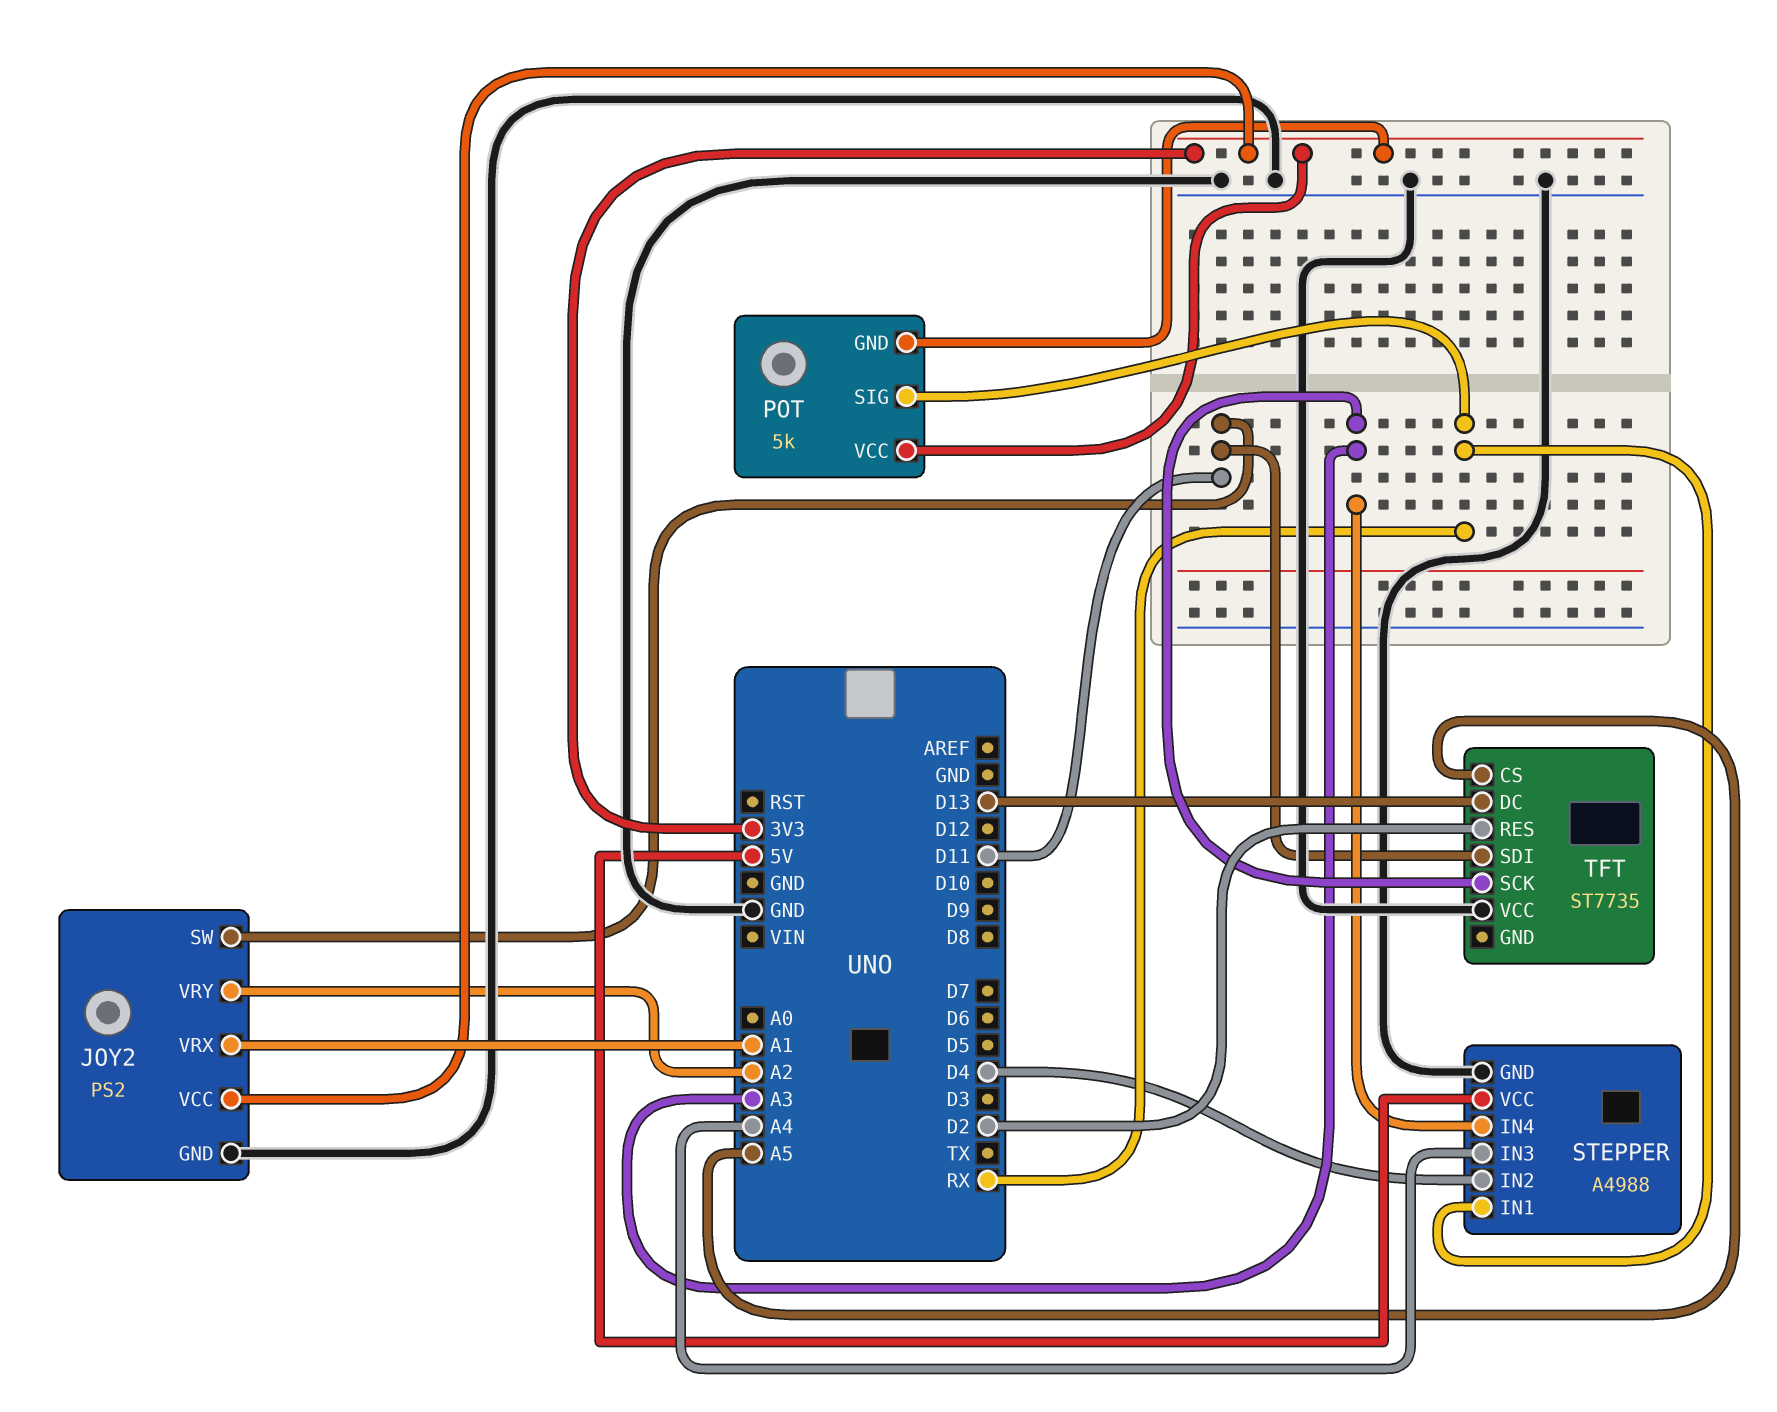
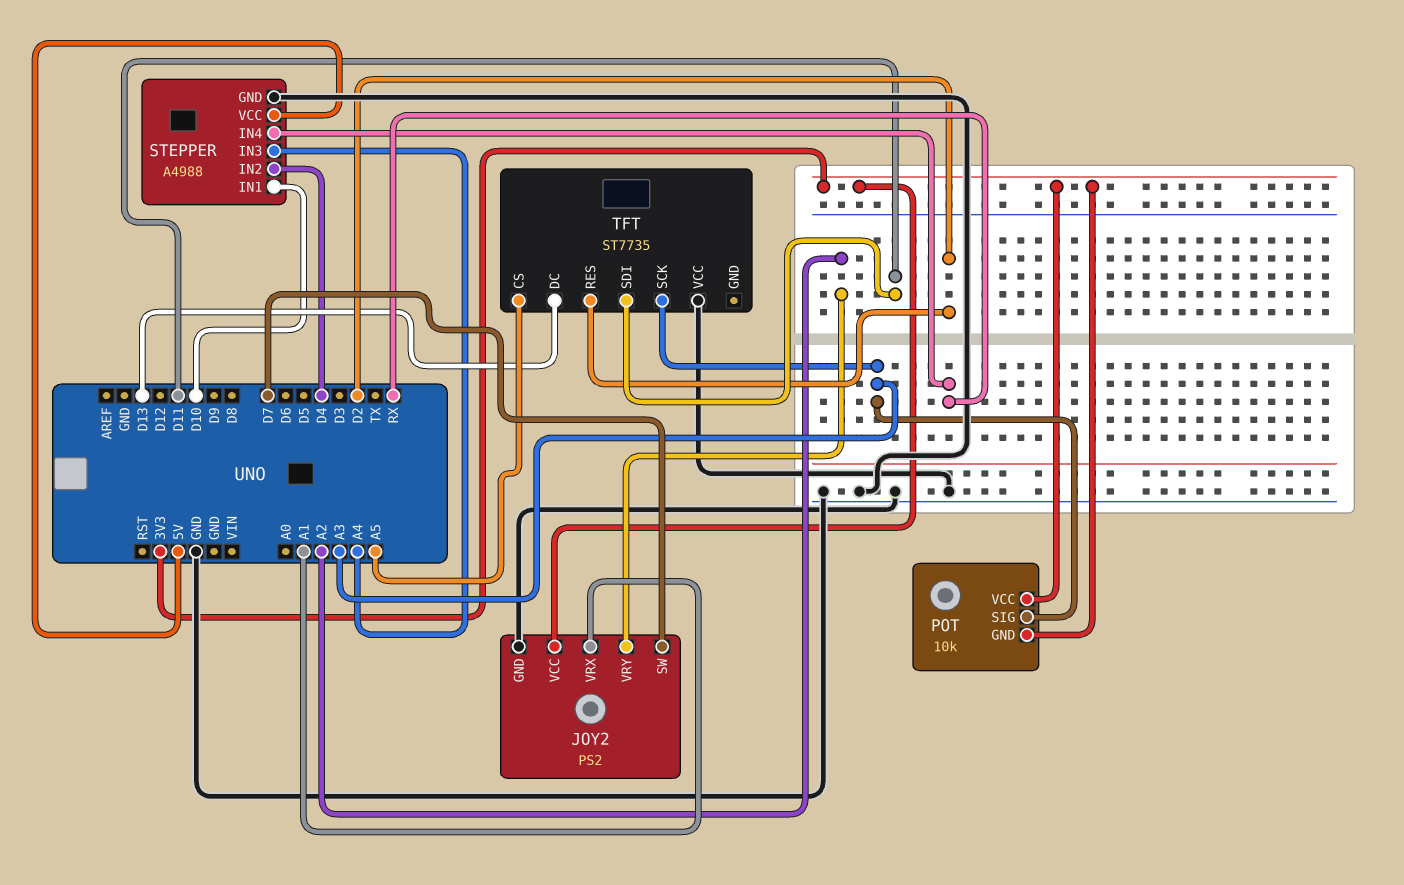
JOY2 pin SW: D11 -> D7
POT: 5k -> 10k
POT pin SIG: RX -> A3
STEPPER pin IN1: RX -> D10
STEPPER pin IN4: A3 -> RX

